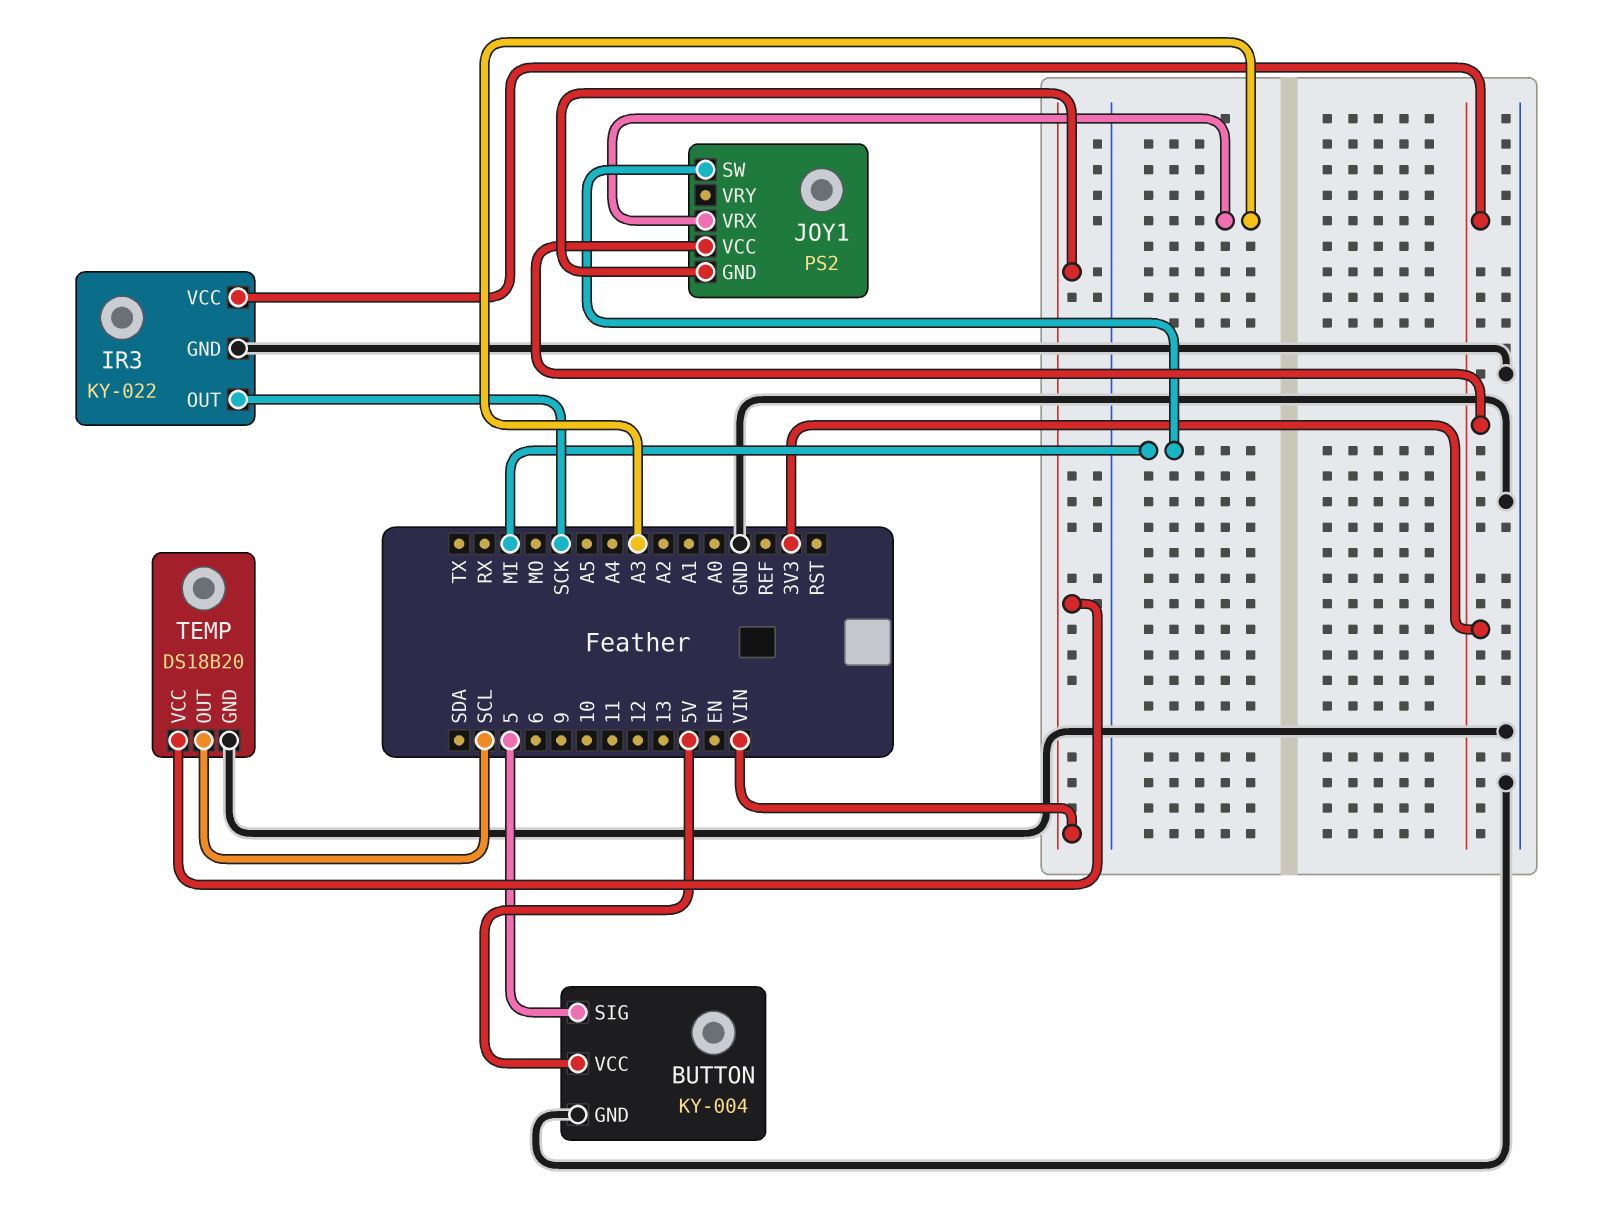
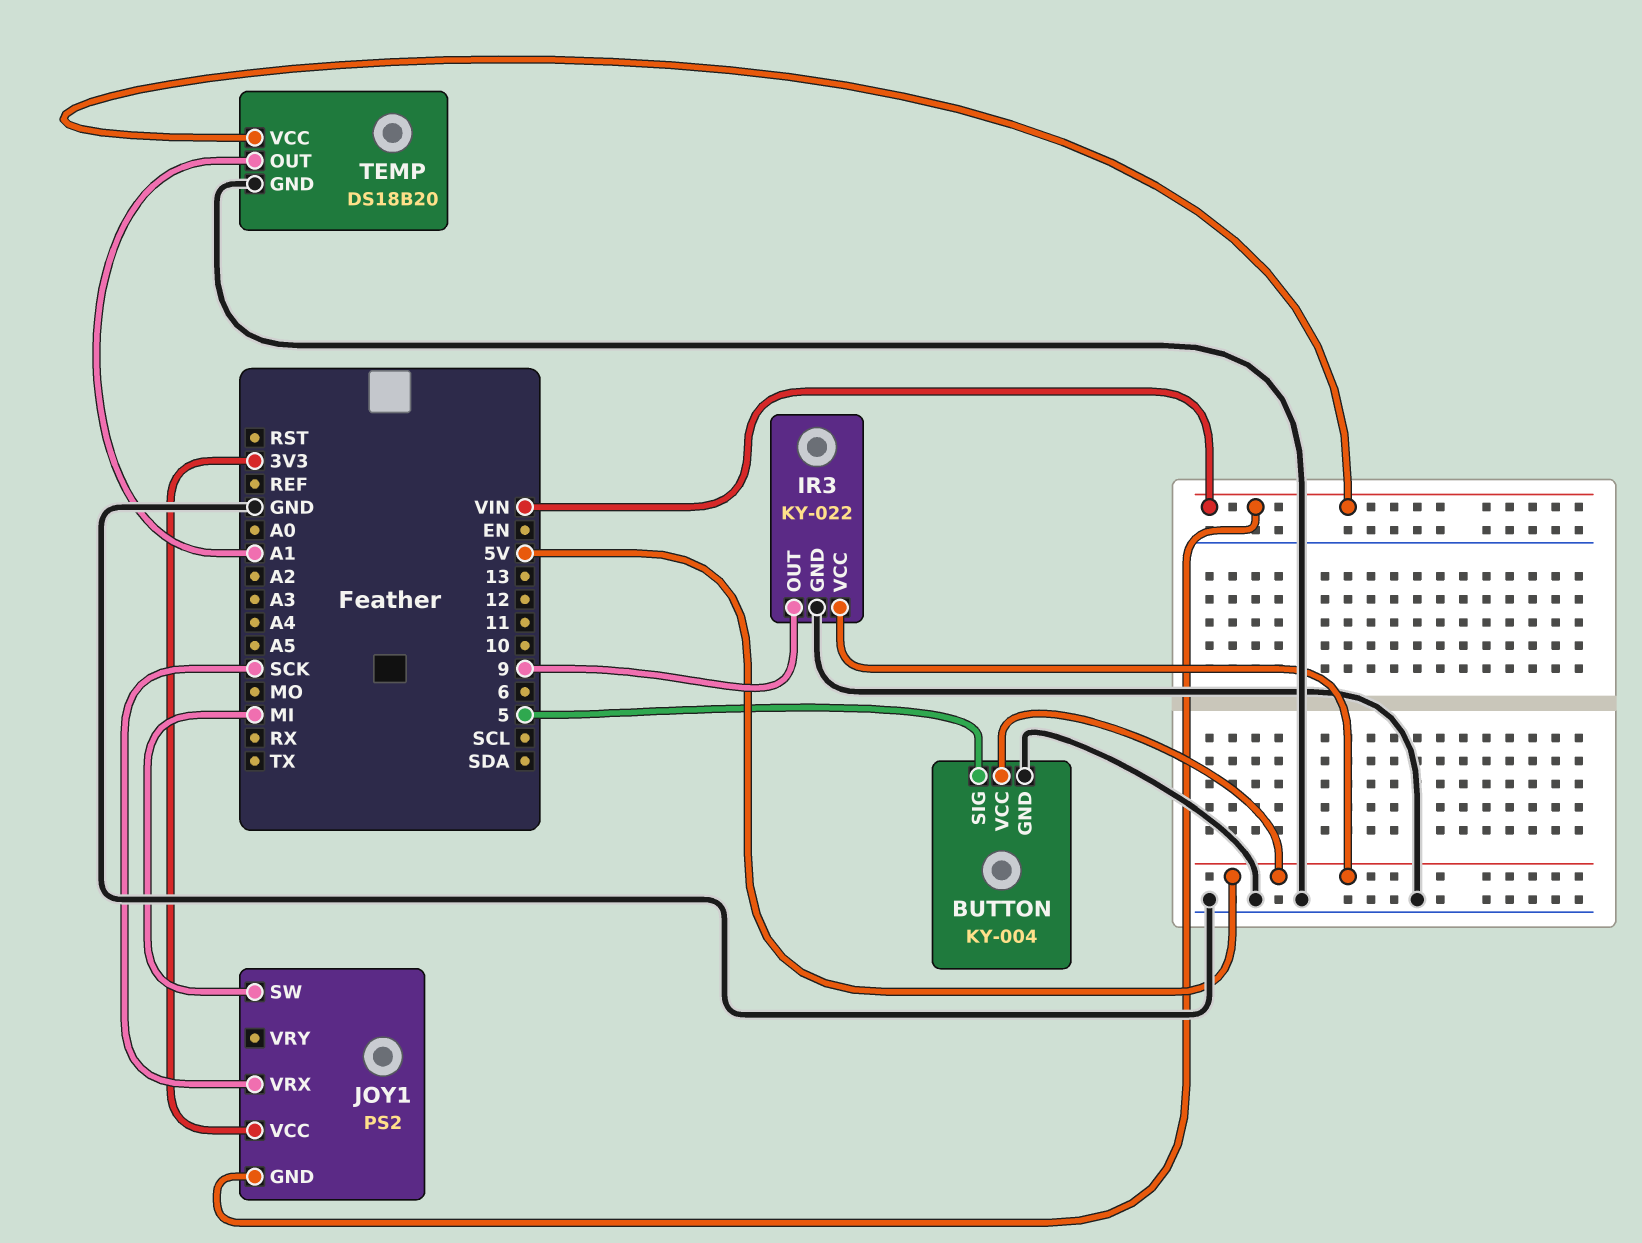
IR3 pin OUT: SCK -> 9
IR3 pin VCC: 3V3 -> 5V
JOY1 pin VRX: A3 -> SCK
TEMP pin OUT: SCL -> A1

